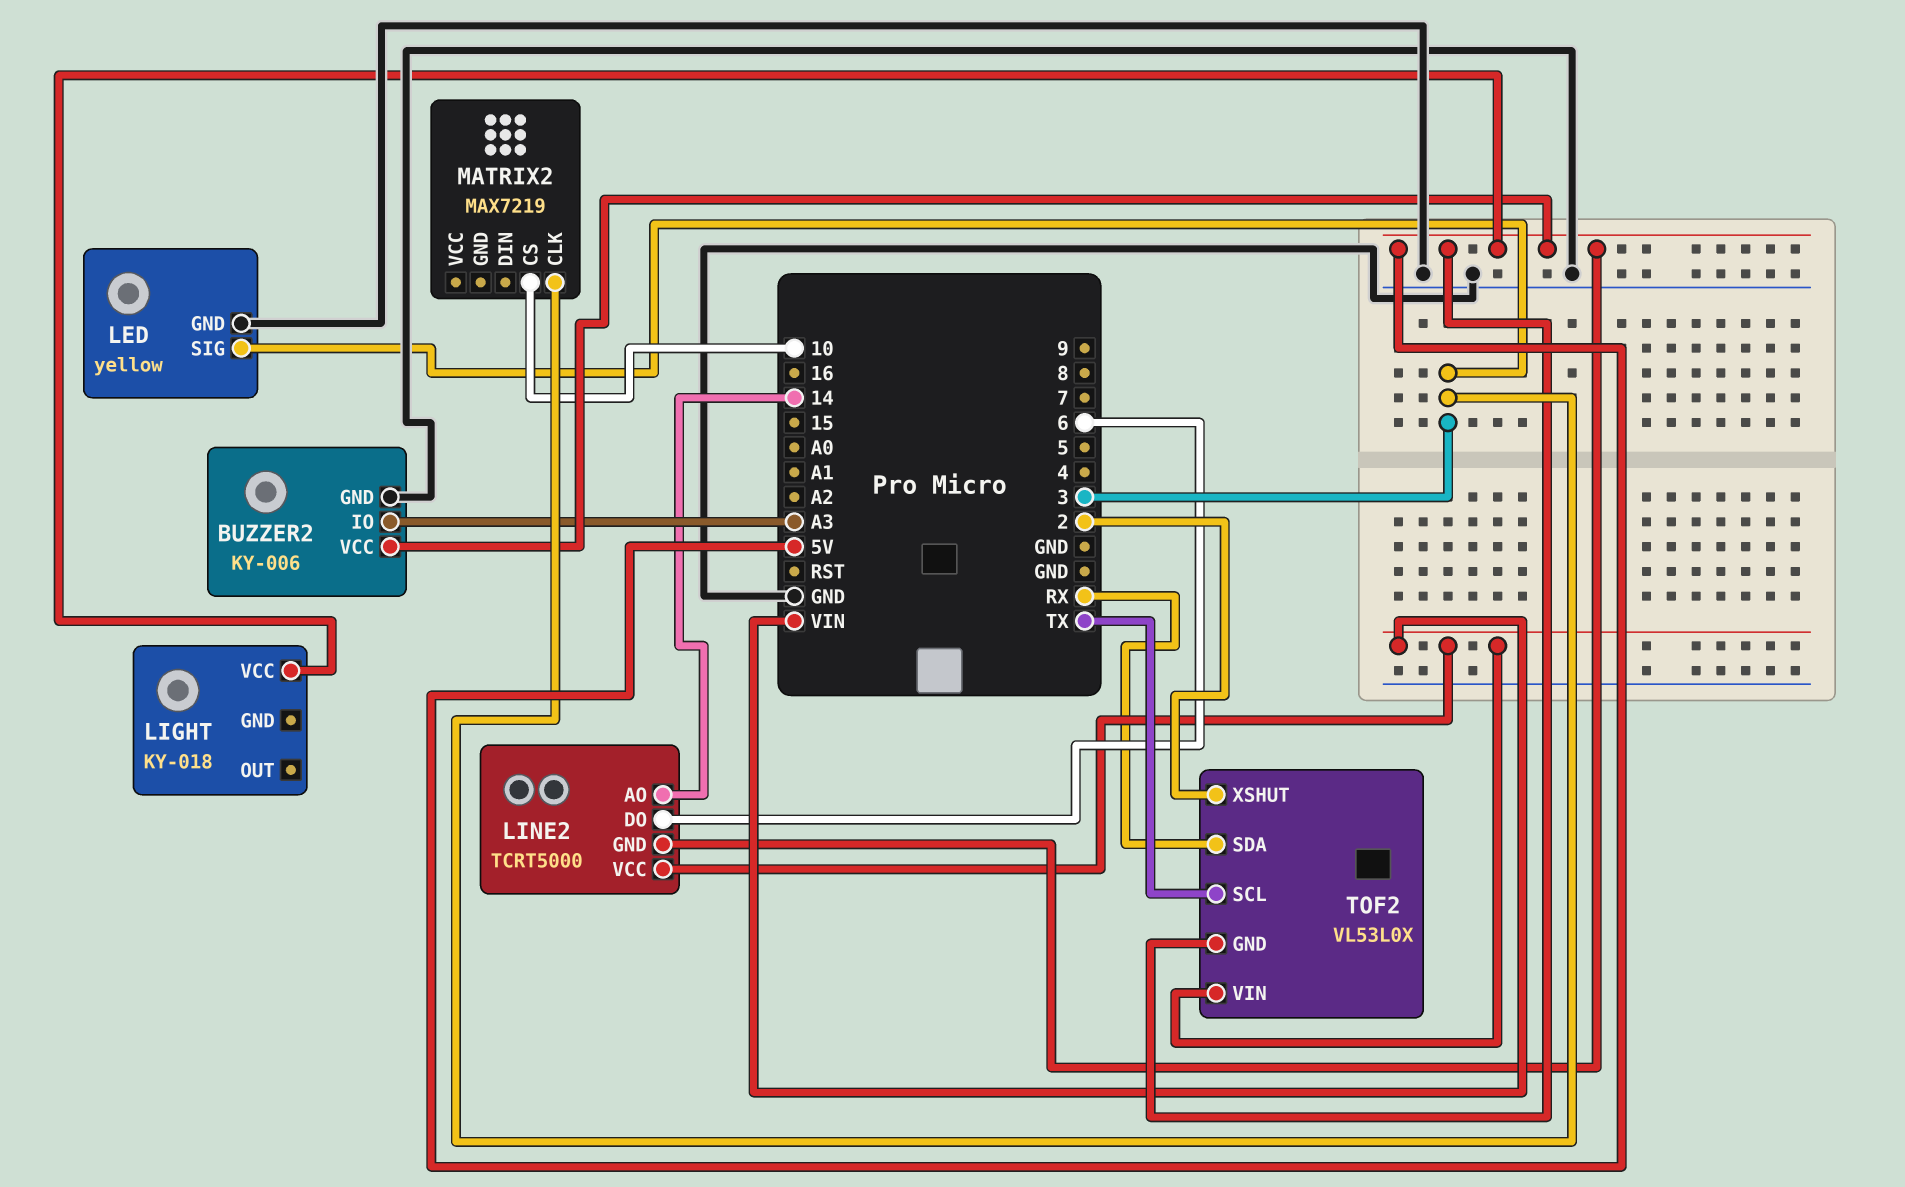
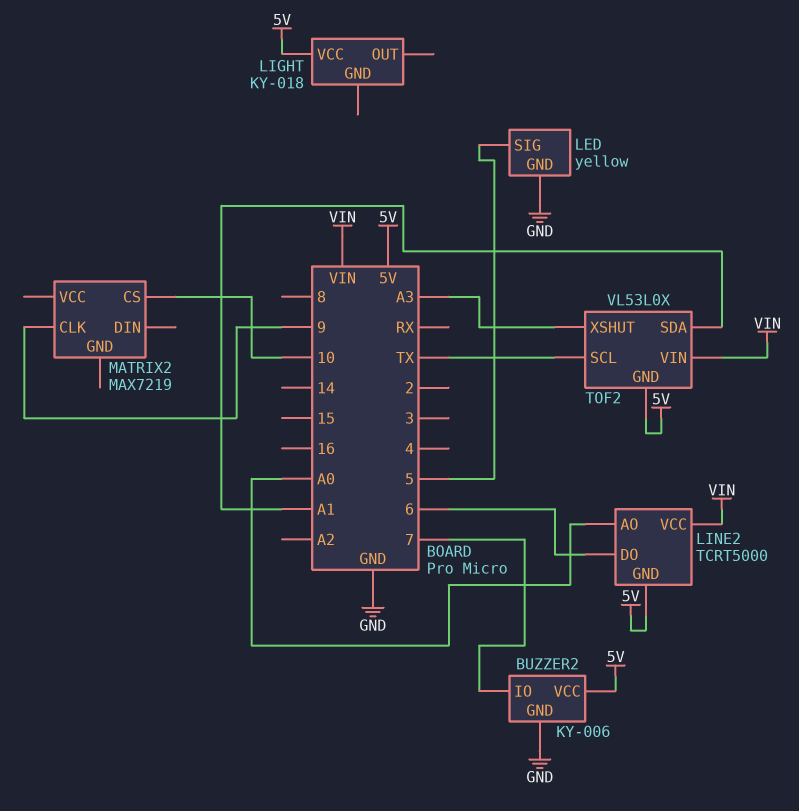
BUZZER2 pin IO: A3 -> 7
LED pin SIG: 3 -> 5
LINE2 pin AO: 14 -> A0
MATRIX2 pin CLK: 3 -> 9
TOF2 pin SDA: RX -> A1
TOF2 pin XSHUT: 2 -> A3

